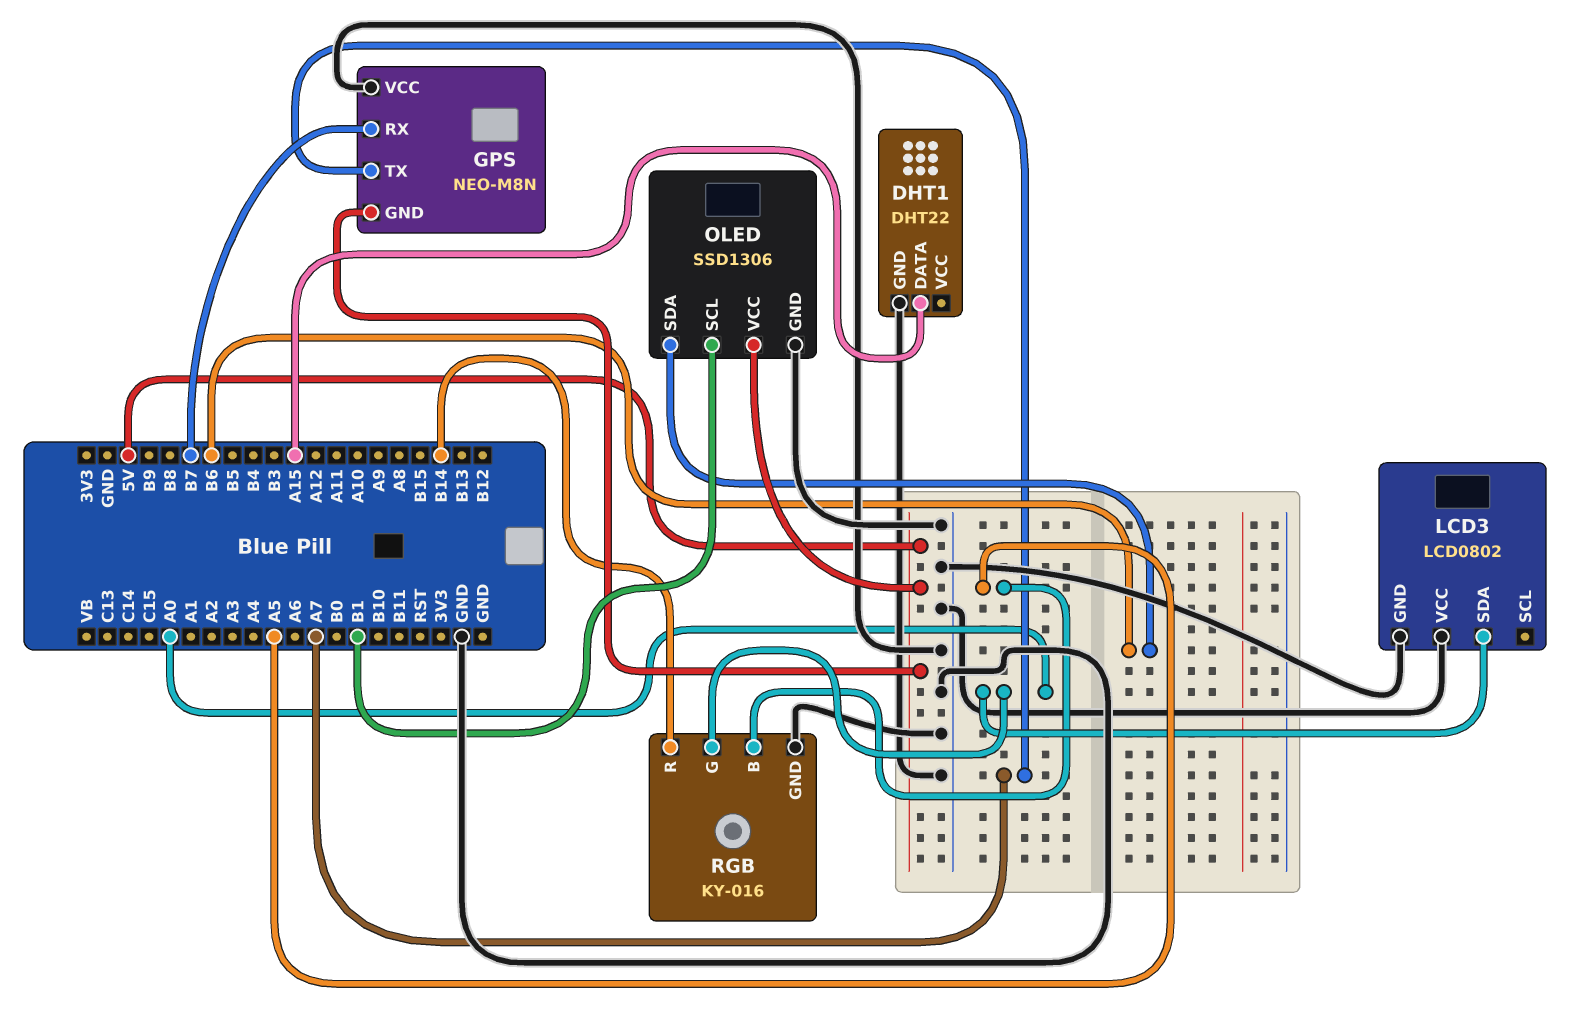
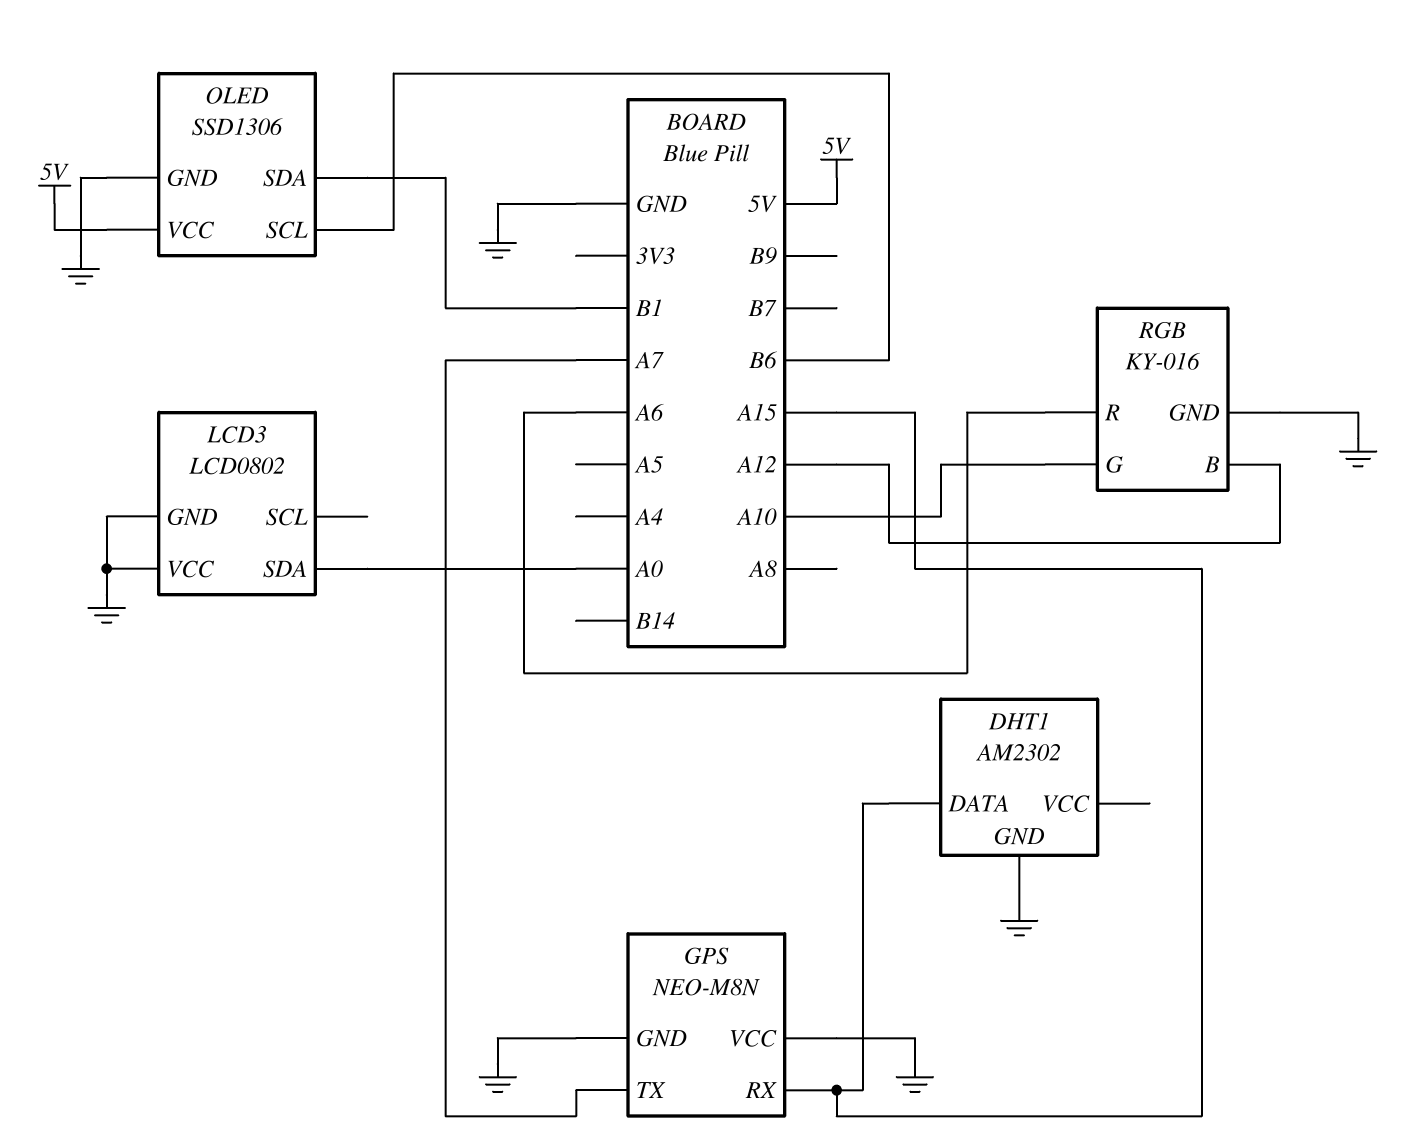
DHT1: DHT22 -> AM2302
GPS pin GND: 5V -> GND
GPS pin RX: B7 -> A15
OLED pin SCL: B1 -> B6
OLED pin SDA: B6 -> B1
RGB pin B: A5 -> A12
RGB pin G: A0 -> A10
RGB pin R: B14 -> A6

